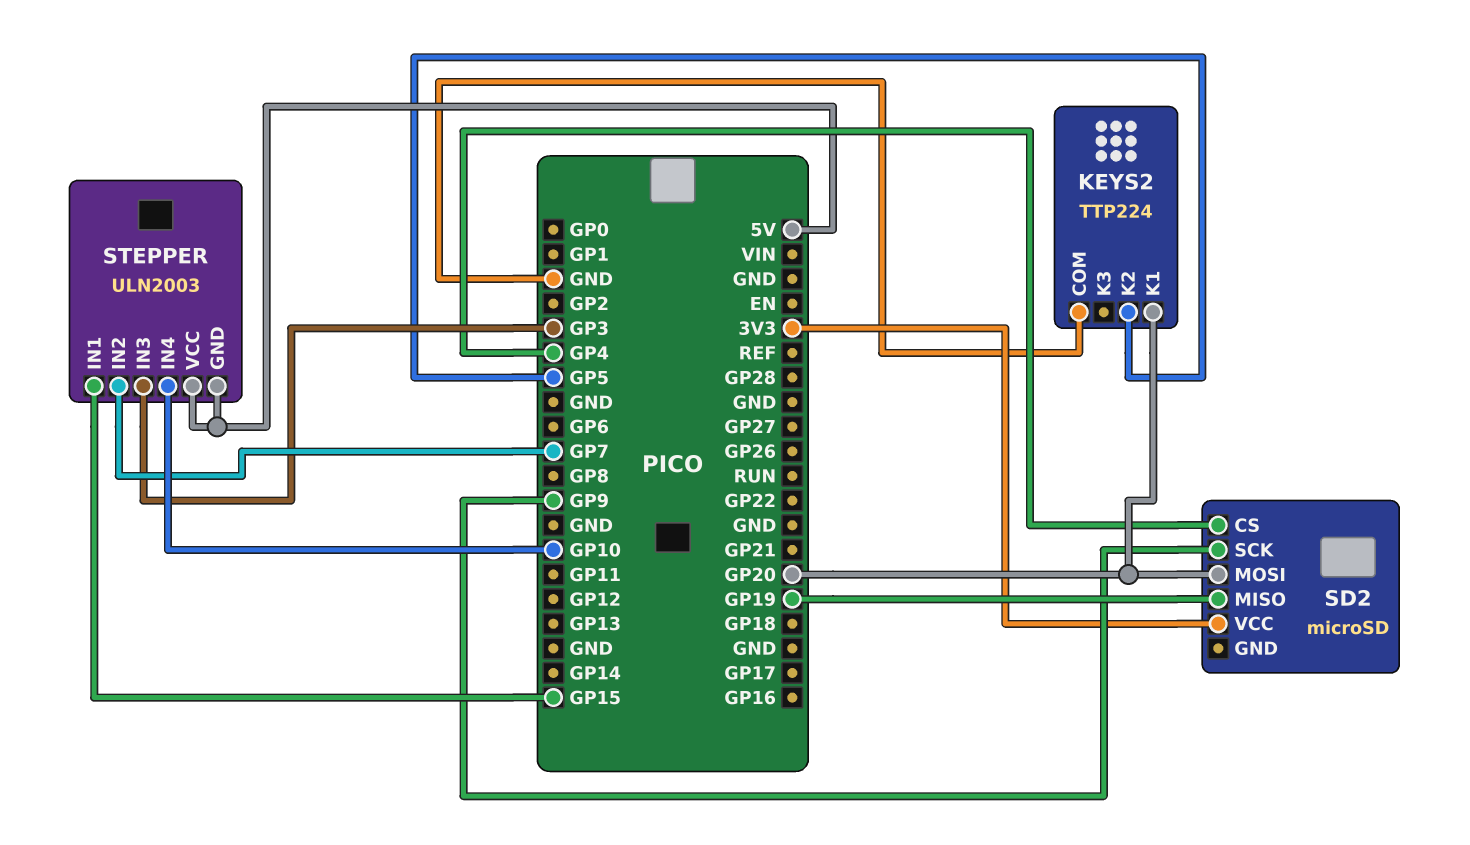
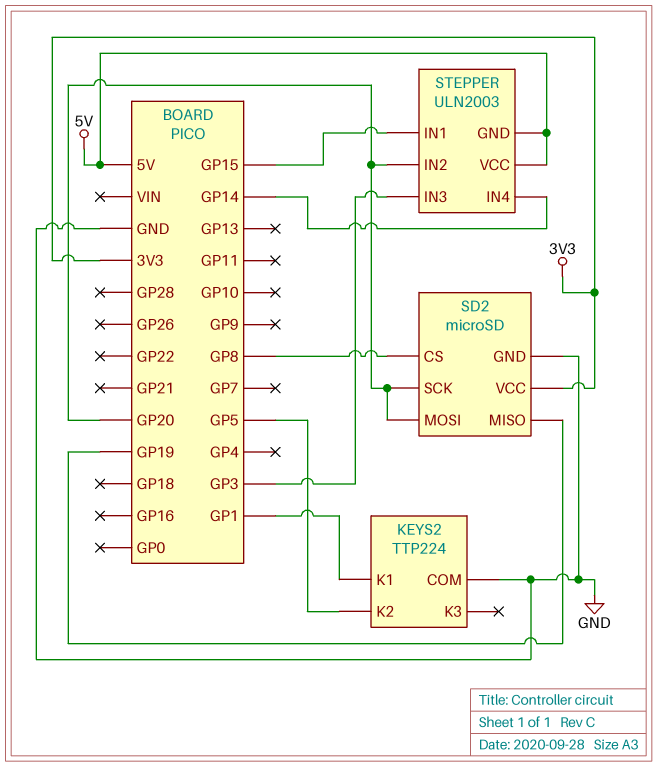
KEYS2 pin K1: GP20 -> GP1
SD2 pin CS: GP4 -> GP8
SD2 pin GND: none -> GND
SD2 pin SCK: GP9 -> GP20
STEPPER pin IN2: GP7 -> GP20
STEPPER pin IN4: GP10 -> GP14

